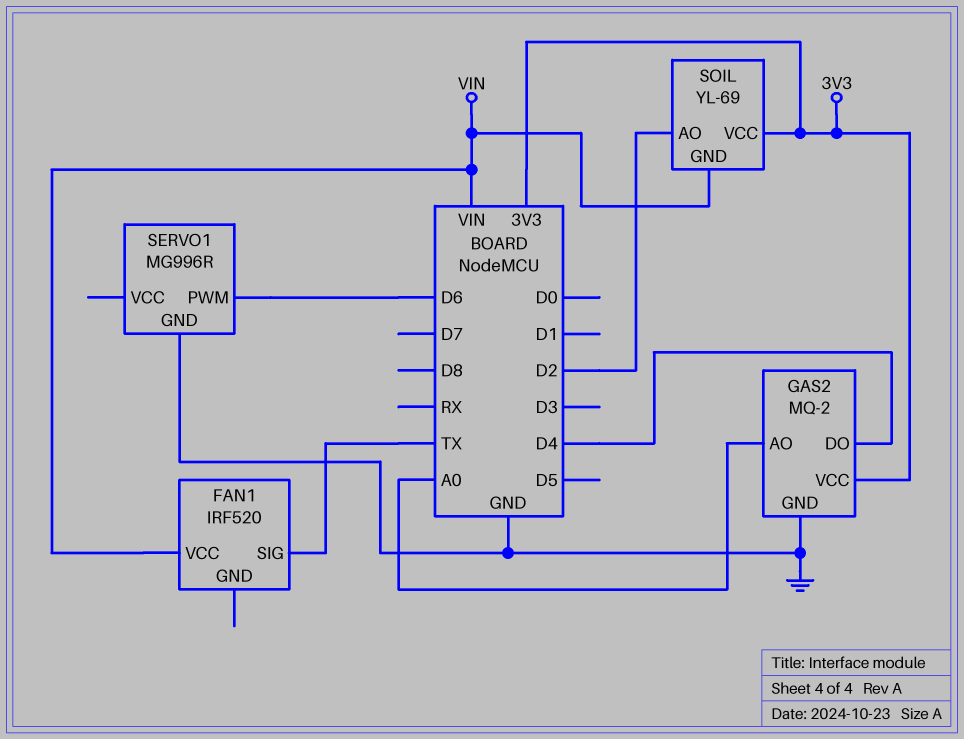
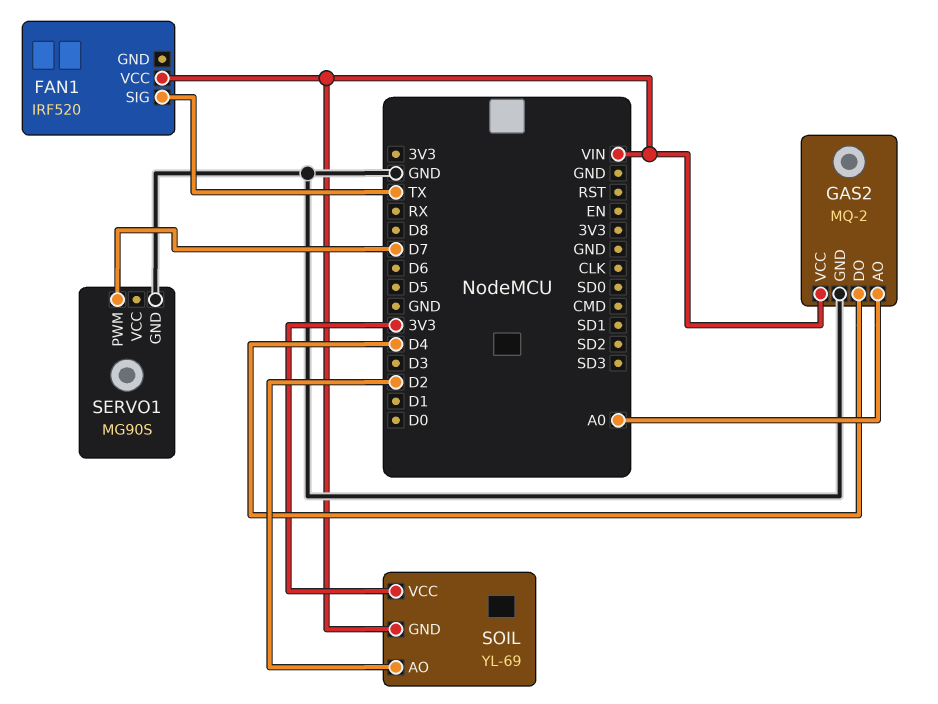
GAS2 pin VCC: 3V3 -> VIN
SERVO1: MG996R -> MG90S
SERVO1 pin PWM: D6 -> D7

